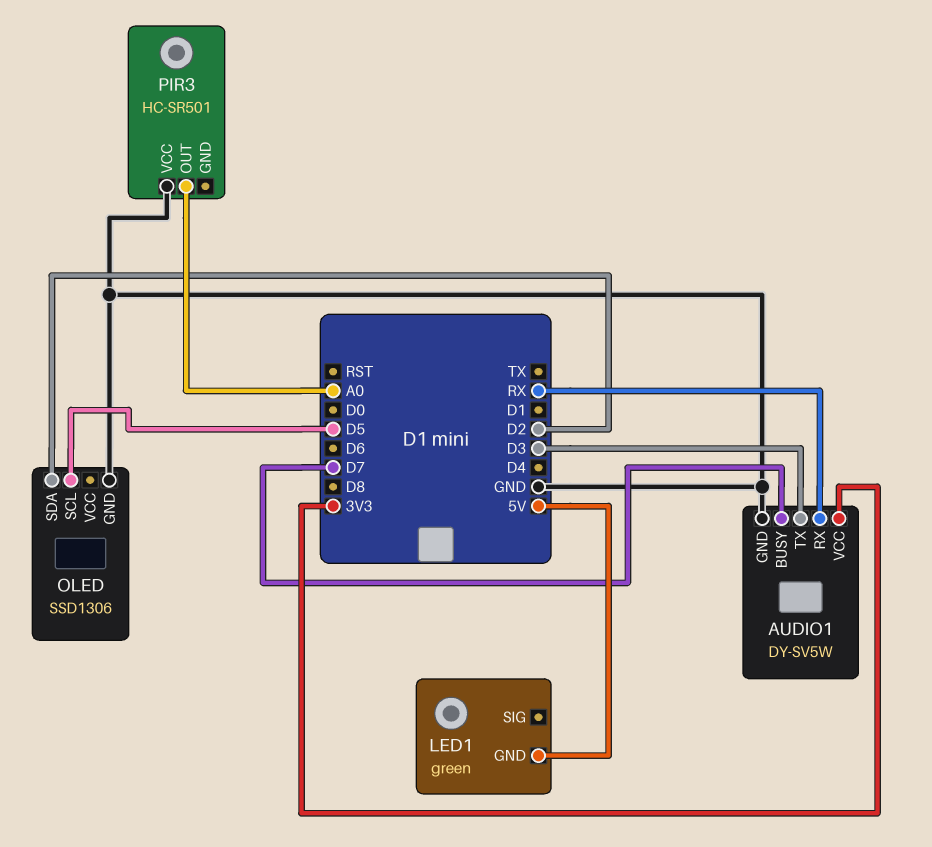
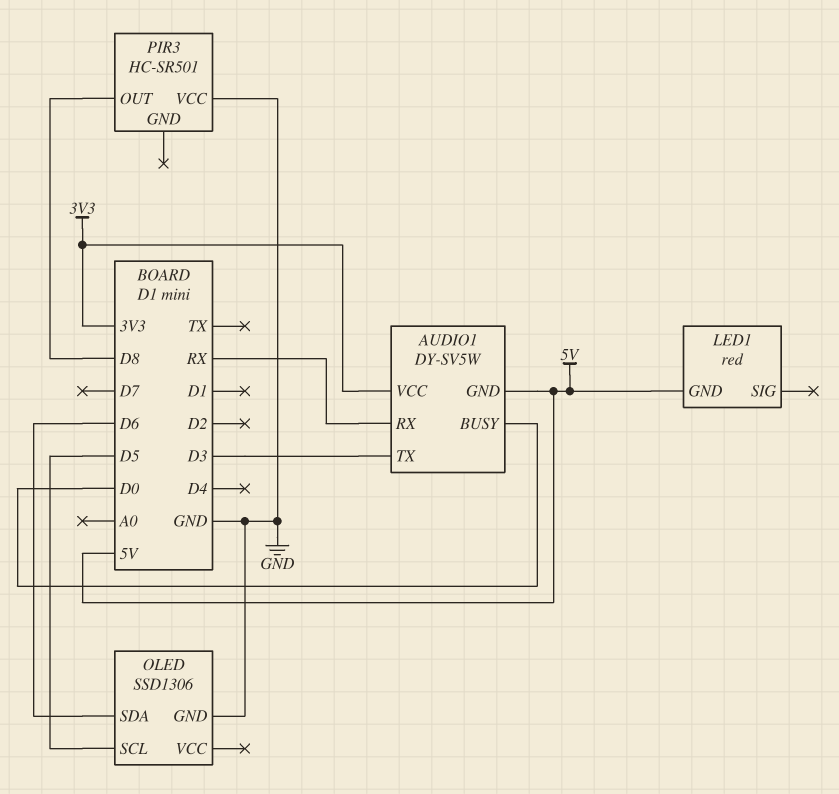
AUDIO1 pin BUSY: D7 -> D0
AUDIO1 pin GND: GND -> 5V
LED1: green -> red
OLED pin SDA: D2 -> D6
PIR3 pin OUT: A0 -> D8

